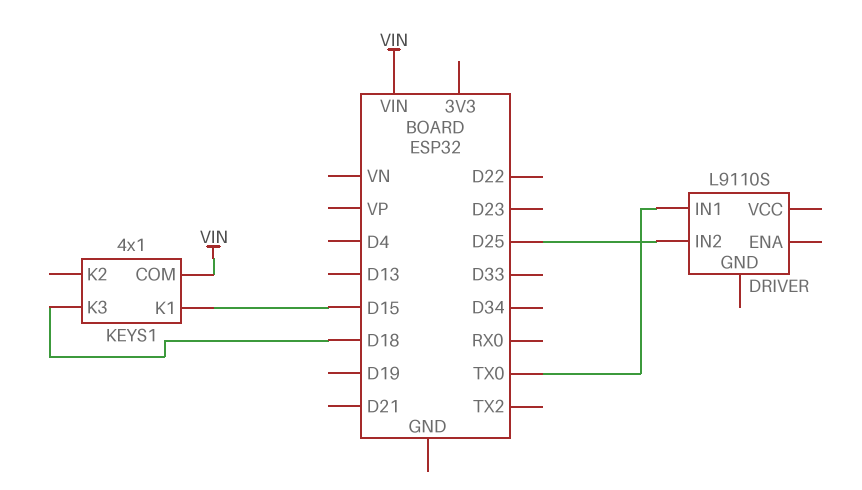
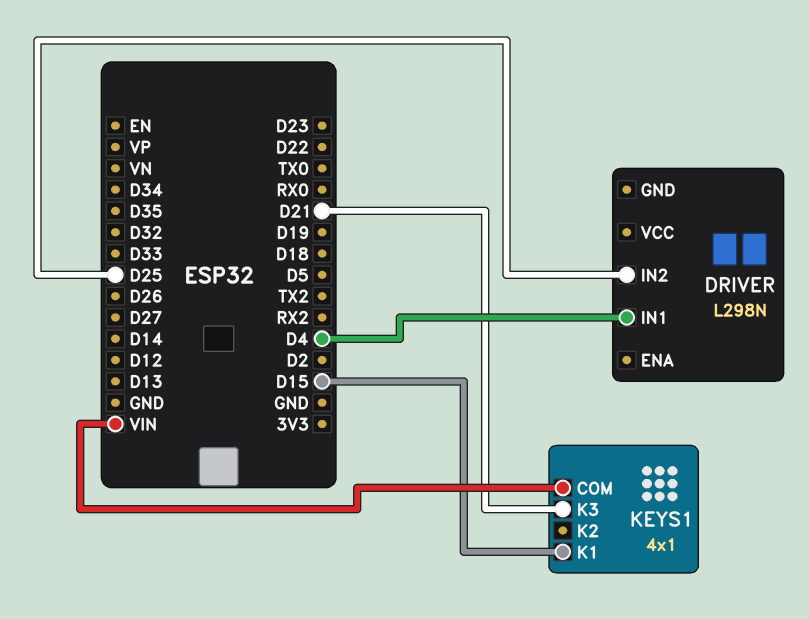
DRIVER: L9110S -> L298N
DRIVER pin IN1: TX0 -> D4
KEYS1 pin K3: D18 -> D21

